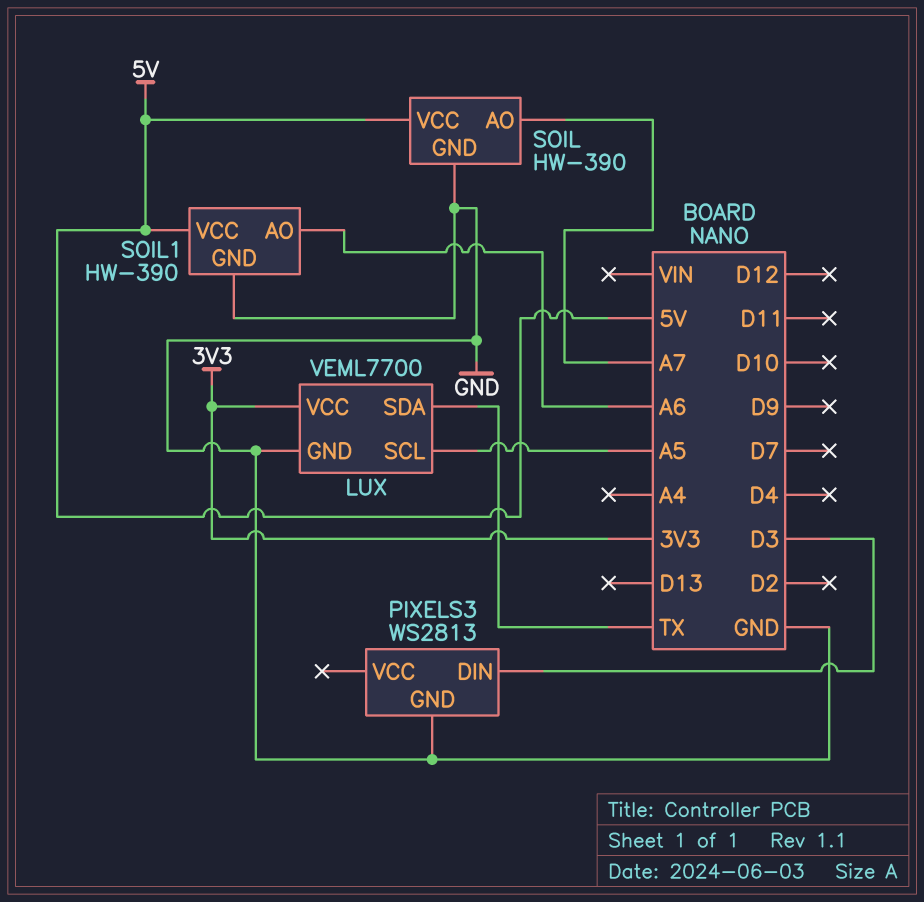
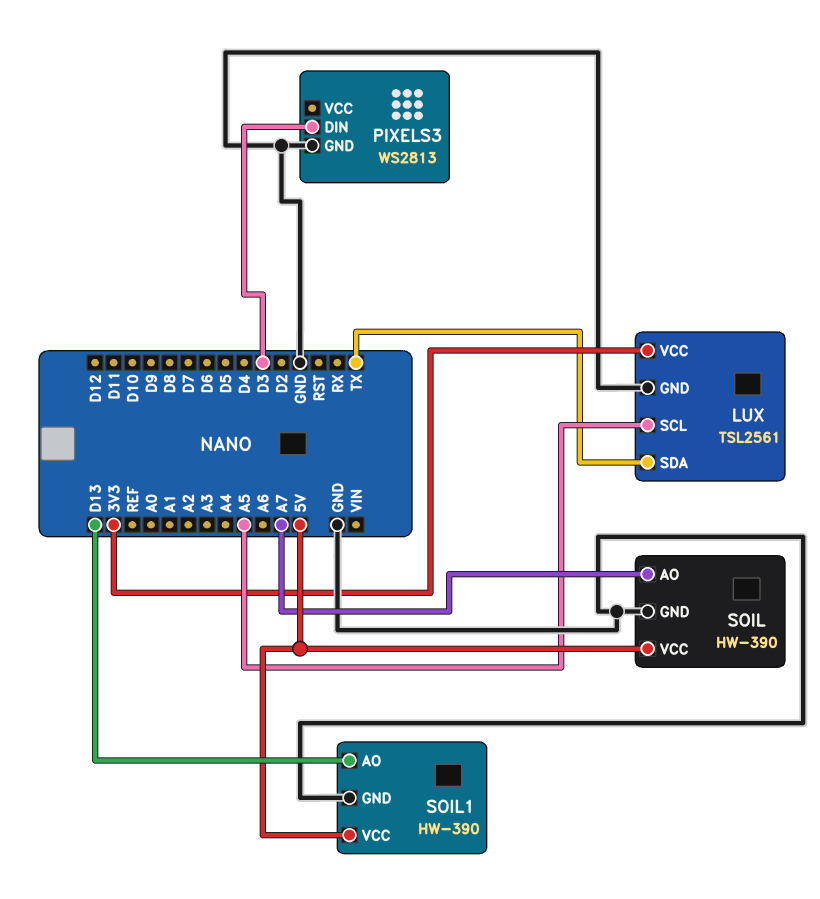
LUX: VEML7700 -> TSL2561
SOIL1 pin AO: A6 -> D13

